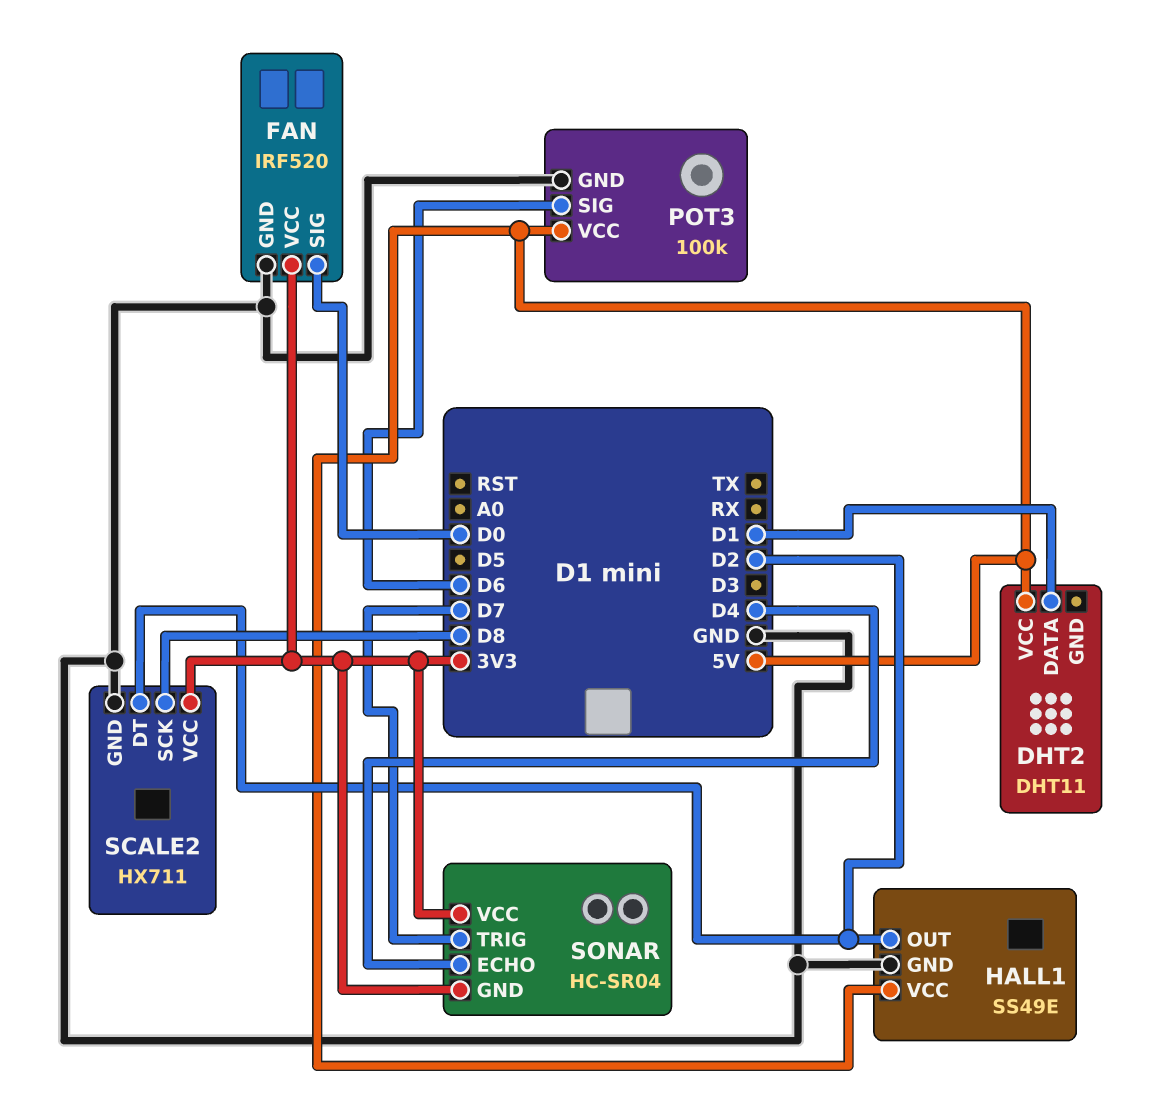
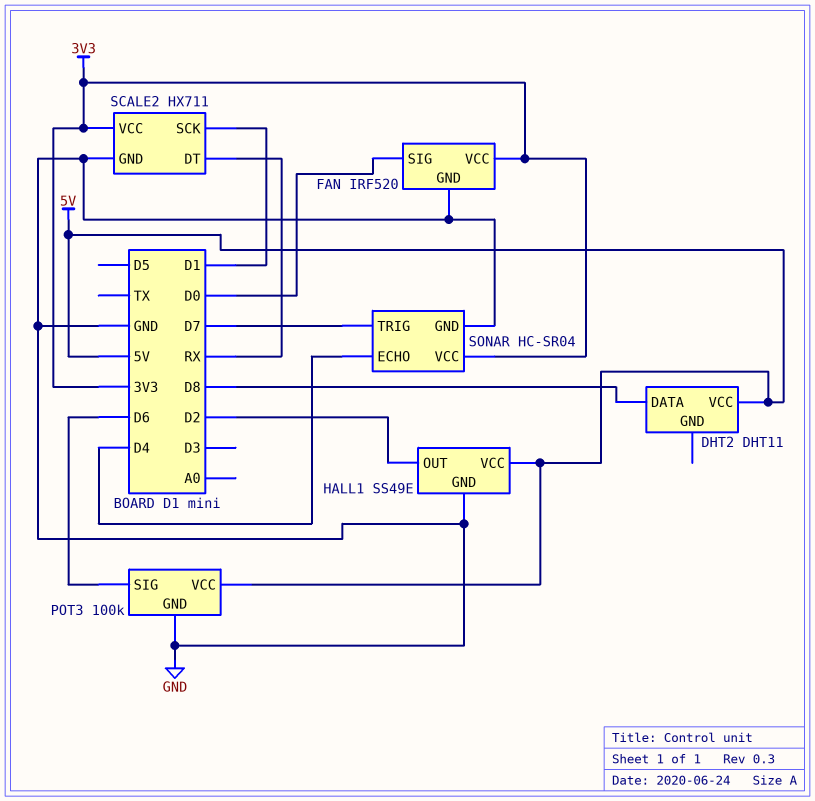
DHT2 pin DATA: D1 -> D8
SCALE2 pin DT: D2 -> RX
SCALE2 pin SCK: D8 -> D1
SONAR pin GND: 3V3 -> GND

